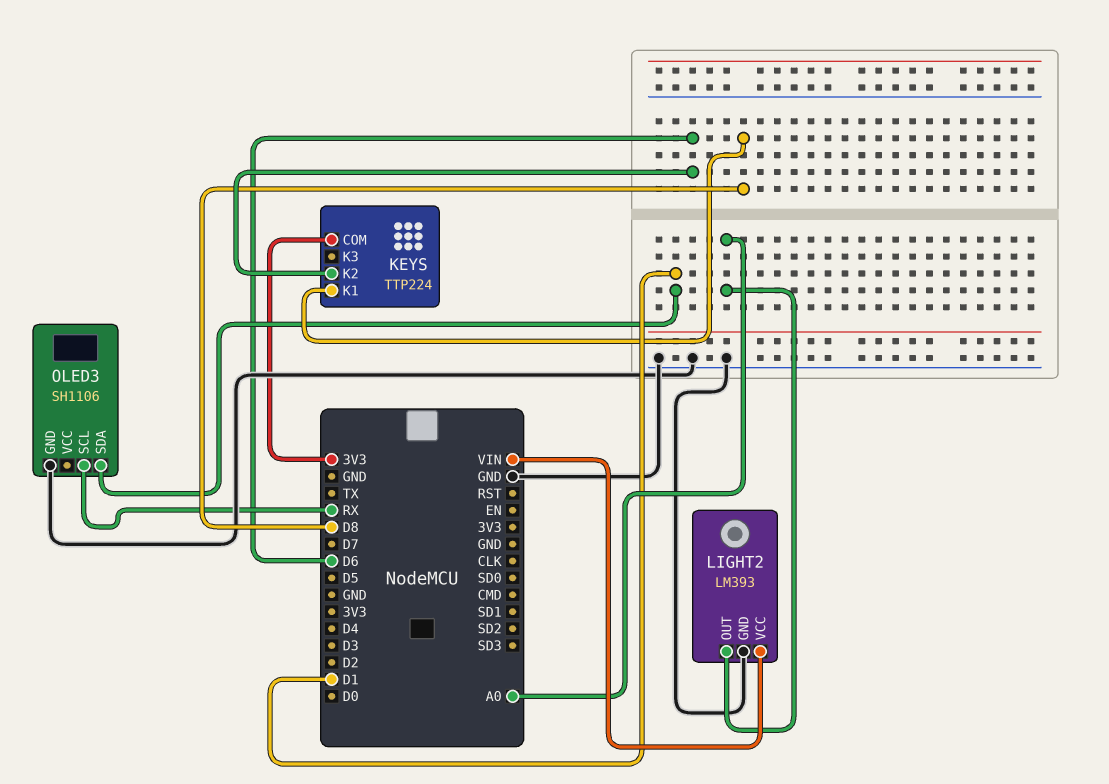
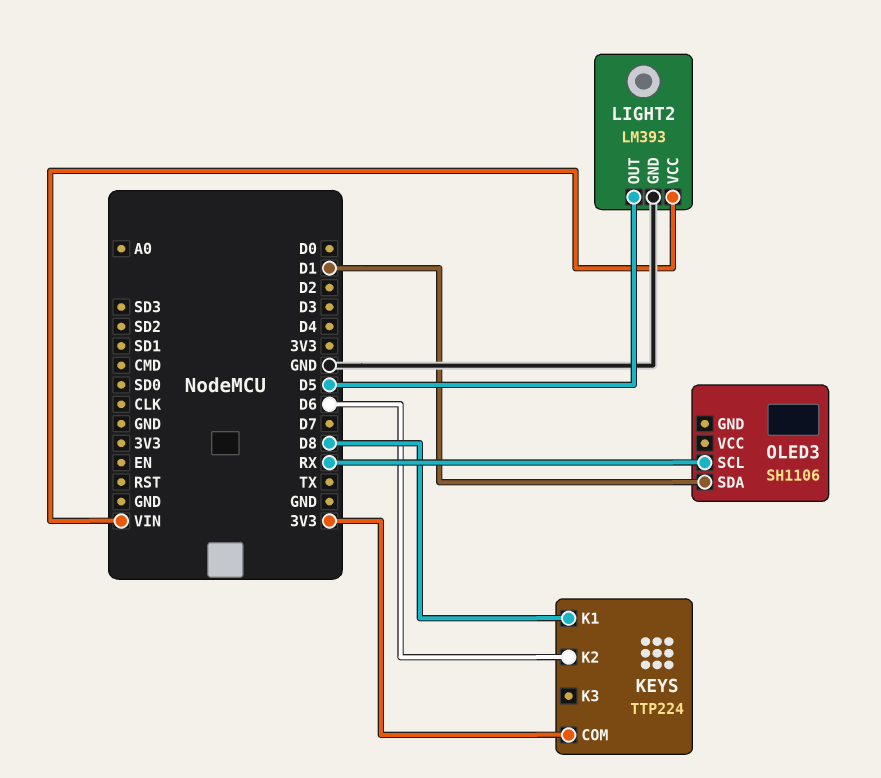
LIGHT2 pin OUT: A0 -> D5
OLED3 pin GND: GND -> none

